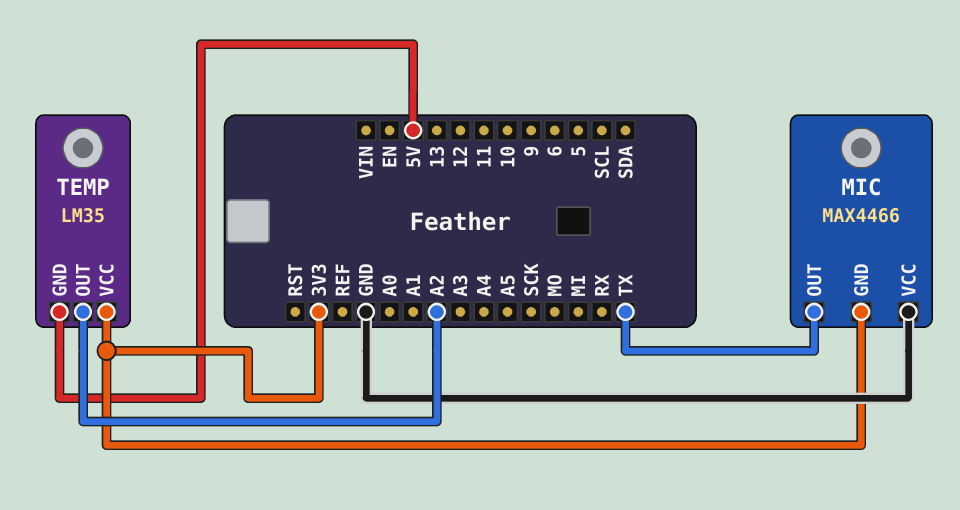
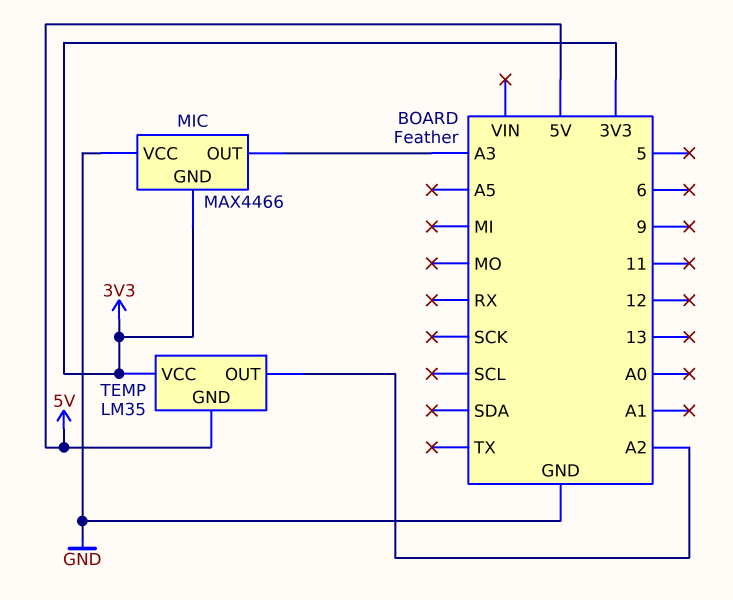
MIC pin OUT: TX -> A3

